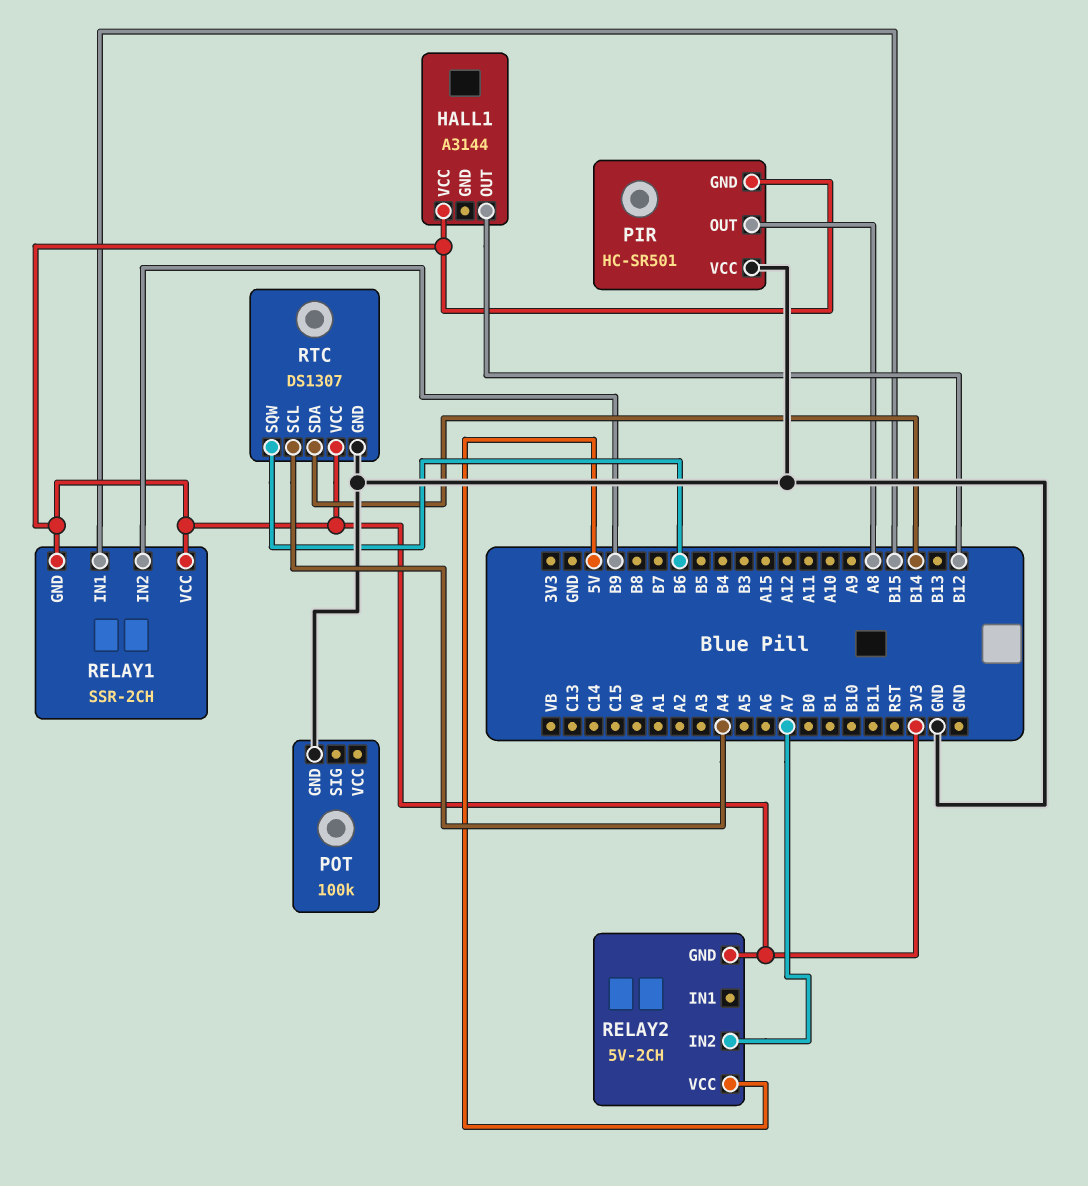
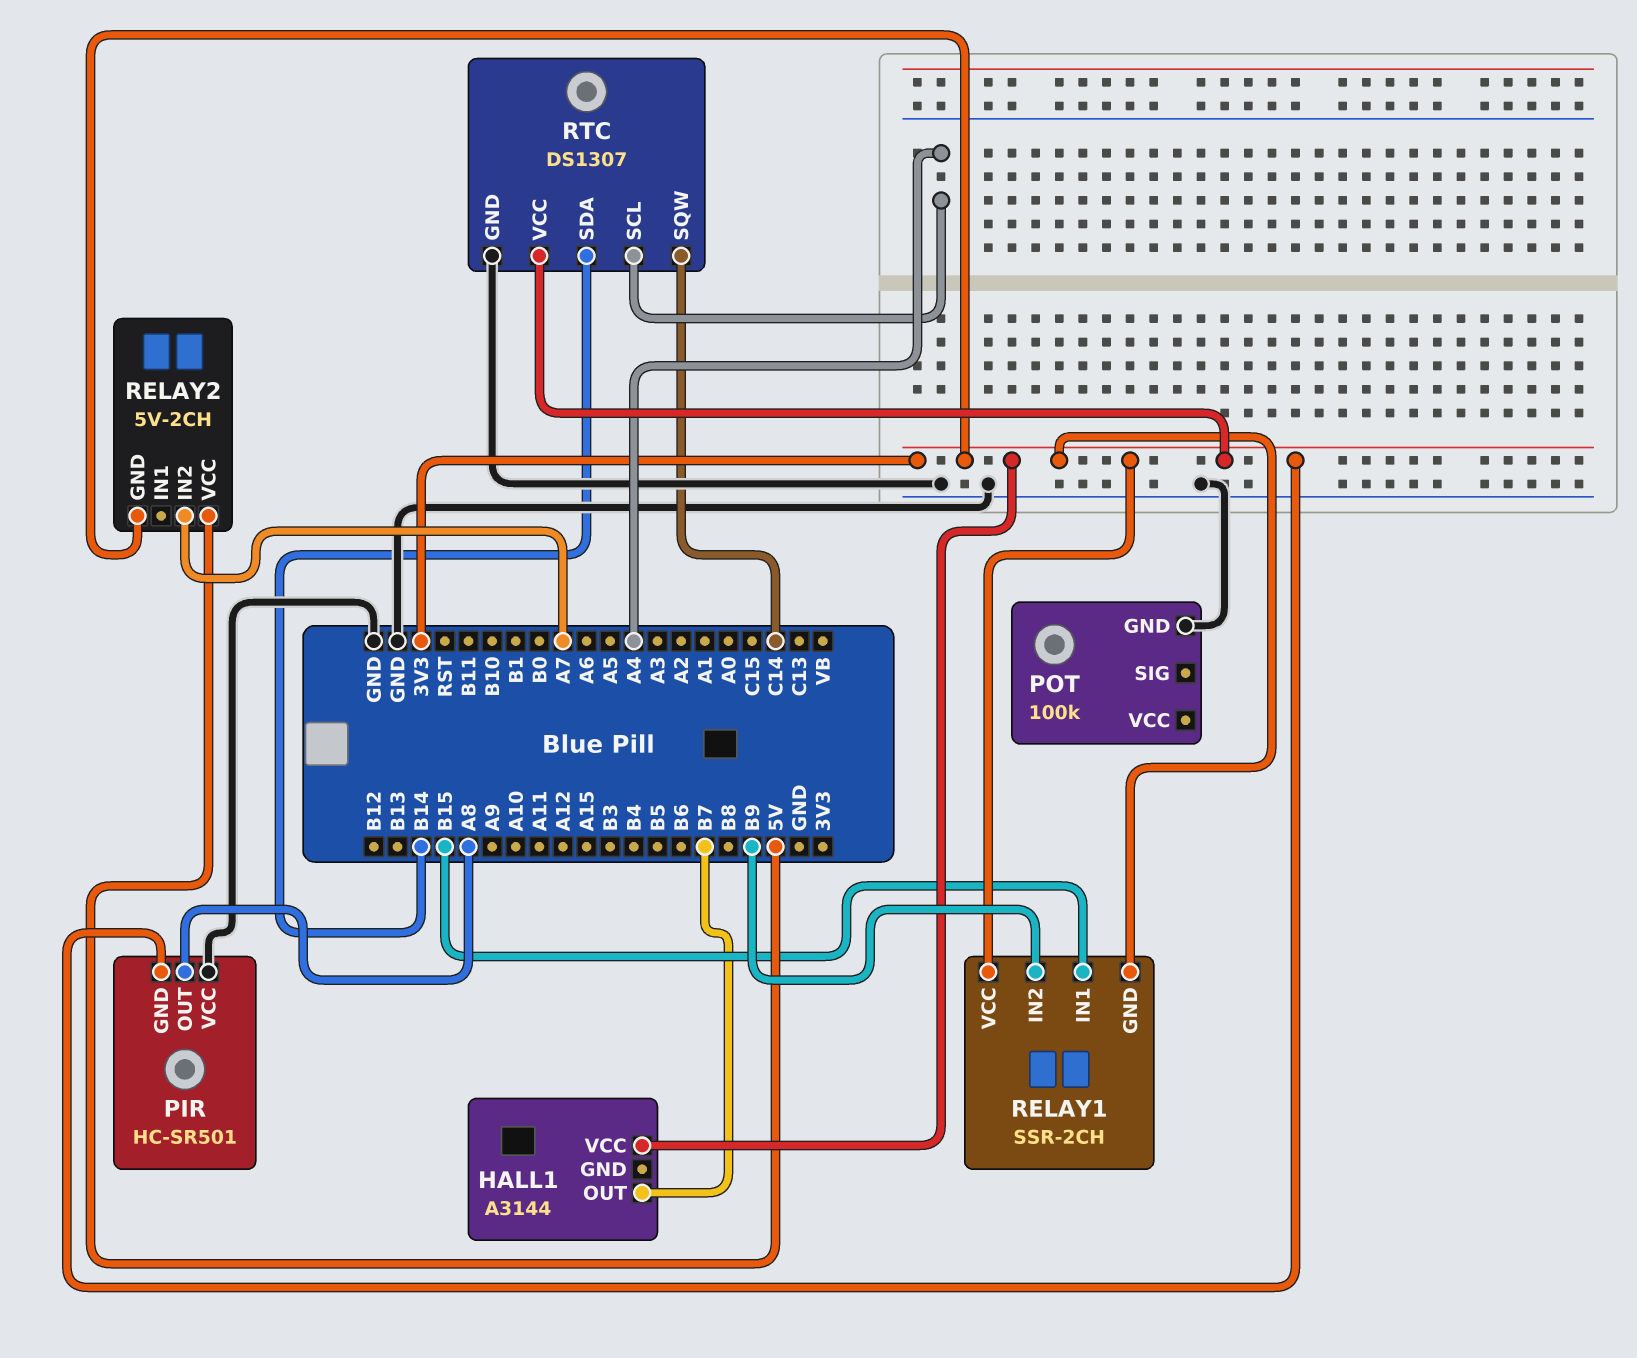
HALL1 pin OUT: B12 -> B7
RTC pin SQW: B6 -> C14

